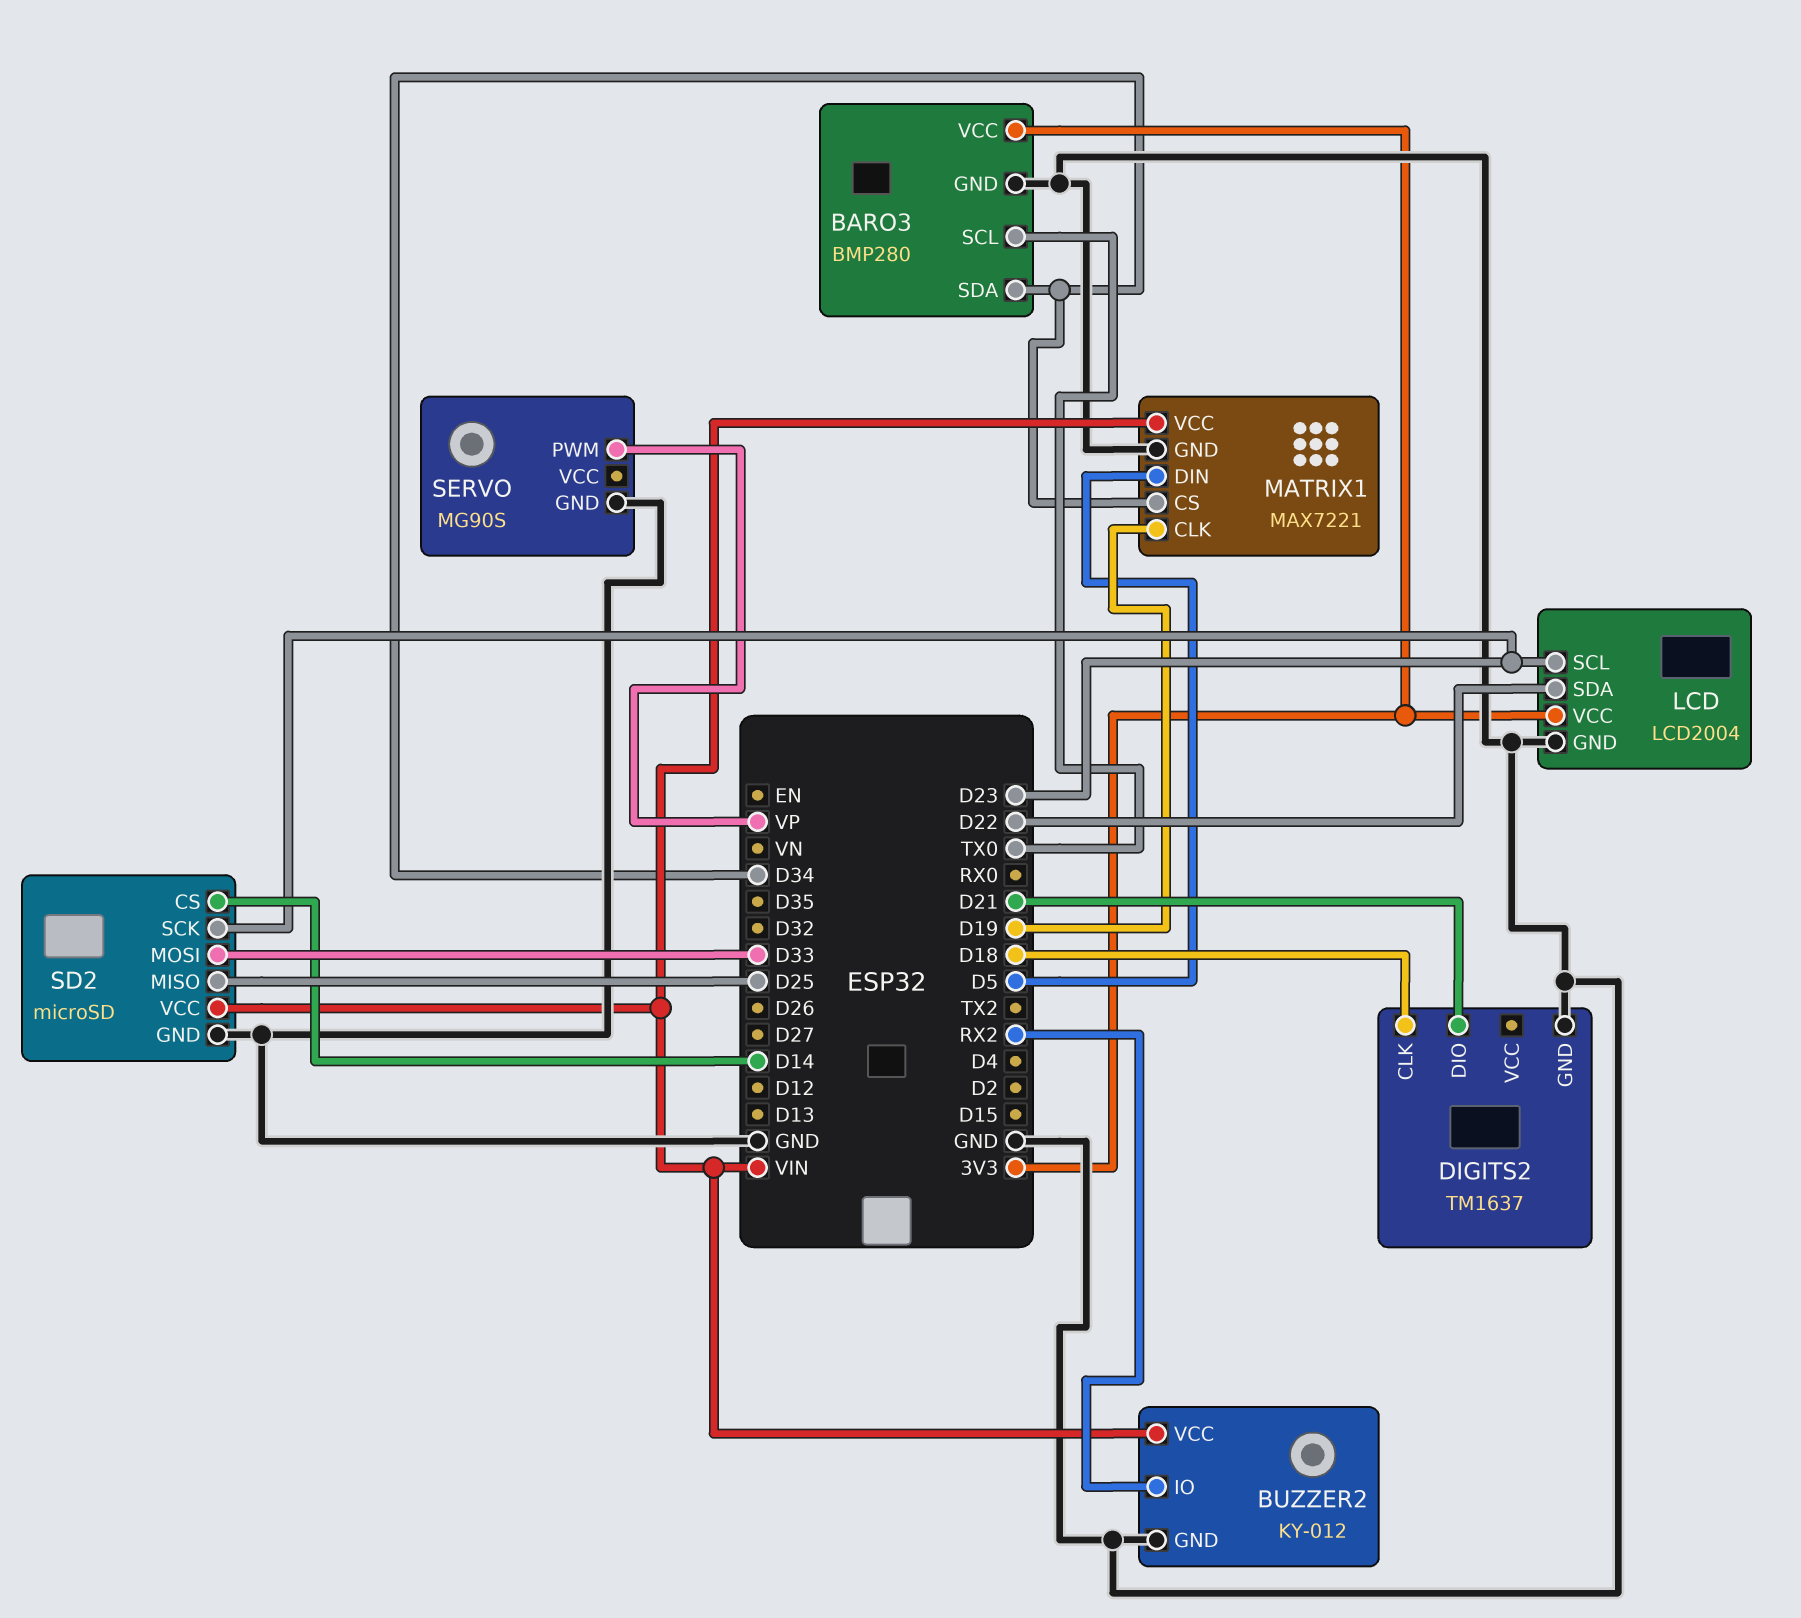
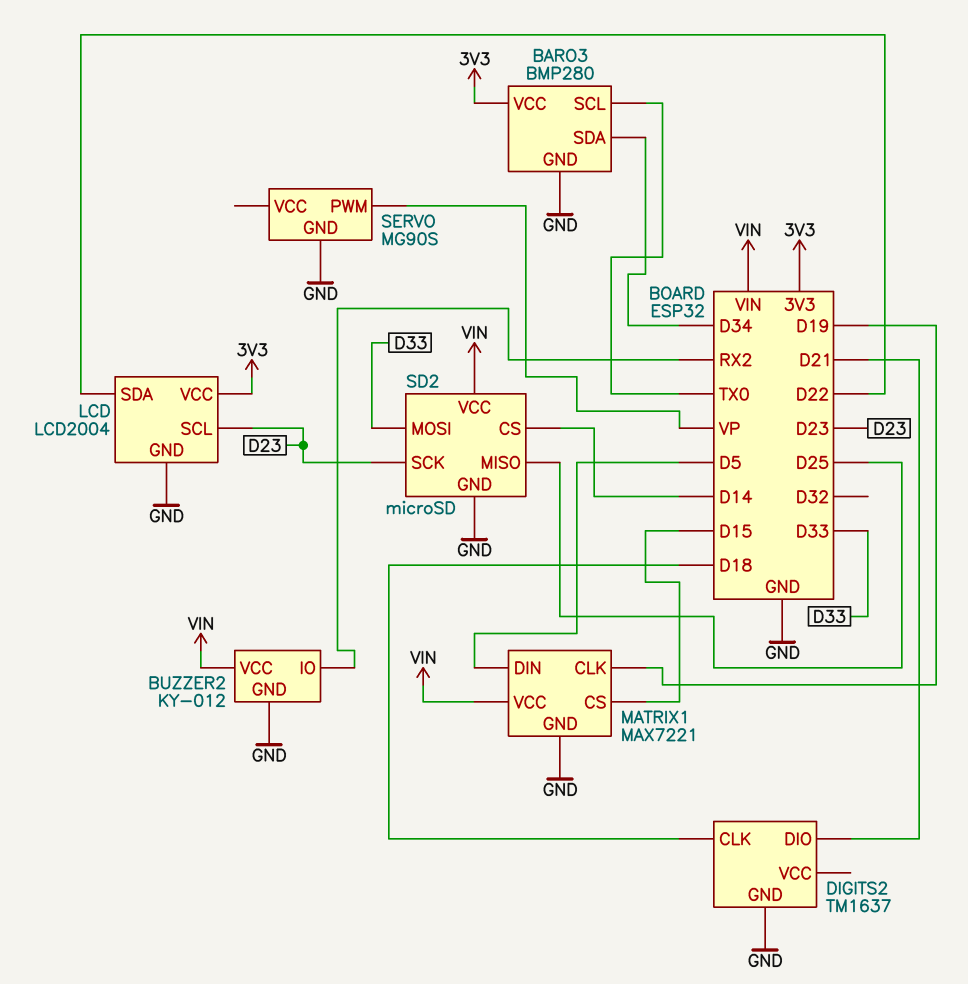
MATRIX1 pin CS: D34 -> D15

